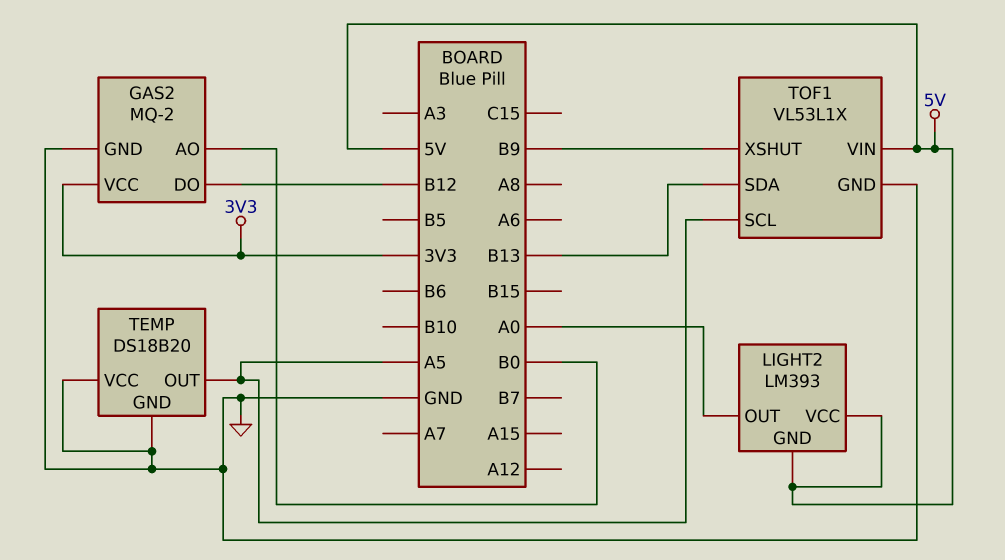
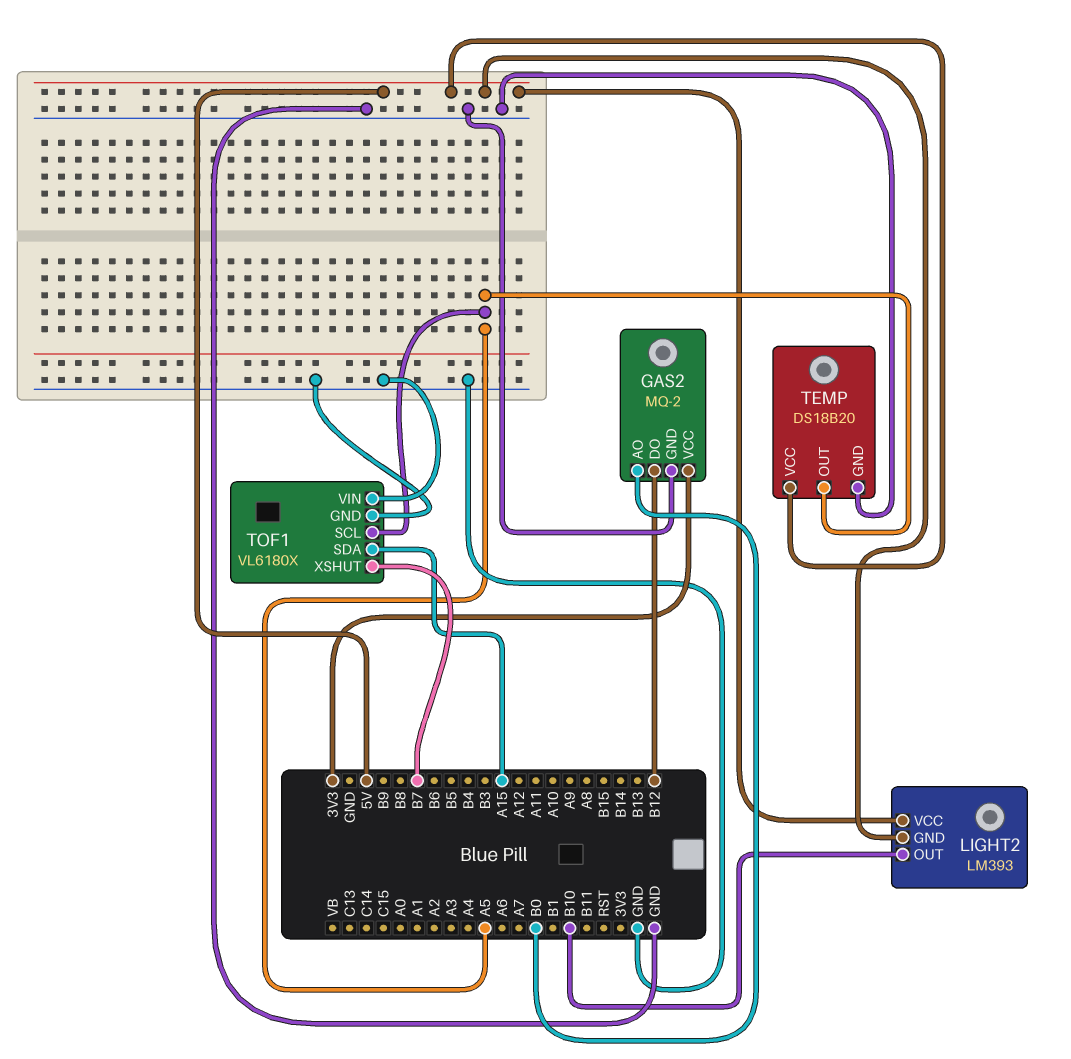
LIGHT2 pin OUT: A0 -> B10
TEMP pin VCC: GND -> 5V
TOF1: VL53L1X -> VL6180X
TOF1 pin SDA: B13 -> A15
TOF1 pin VIN: 5V -> GND
TOF1 pin XSHUT: B9 -> B7

